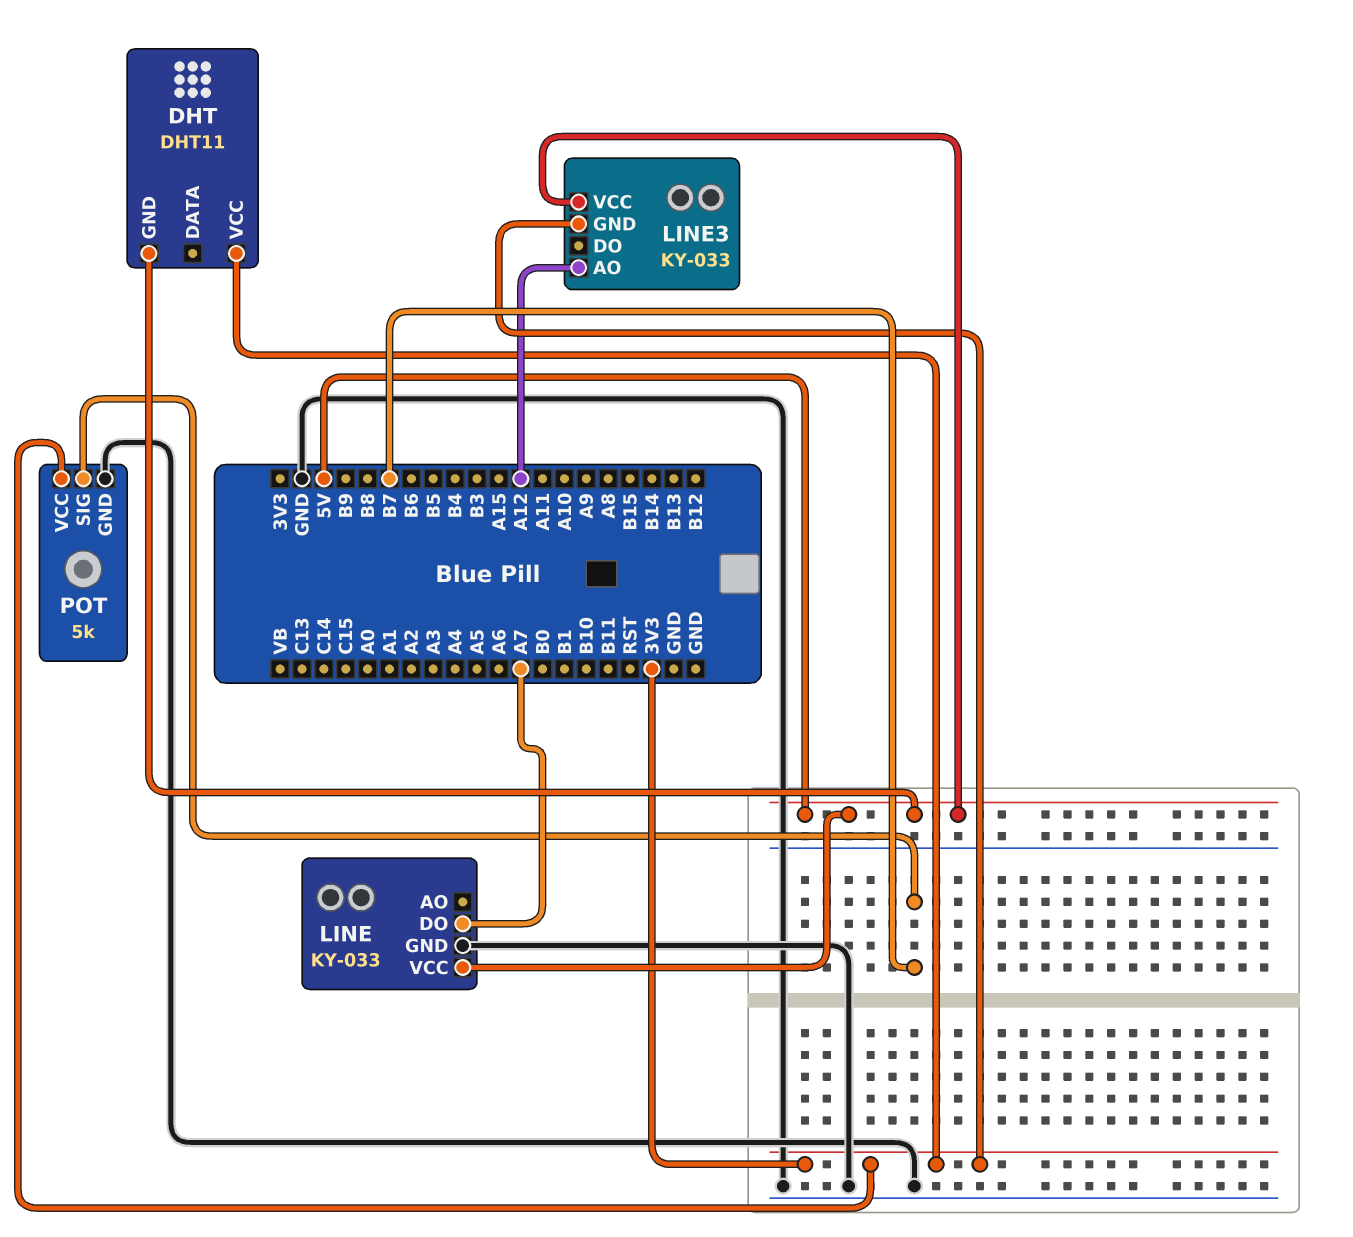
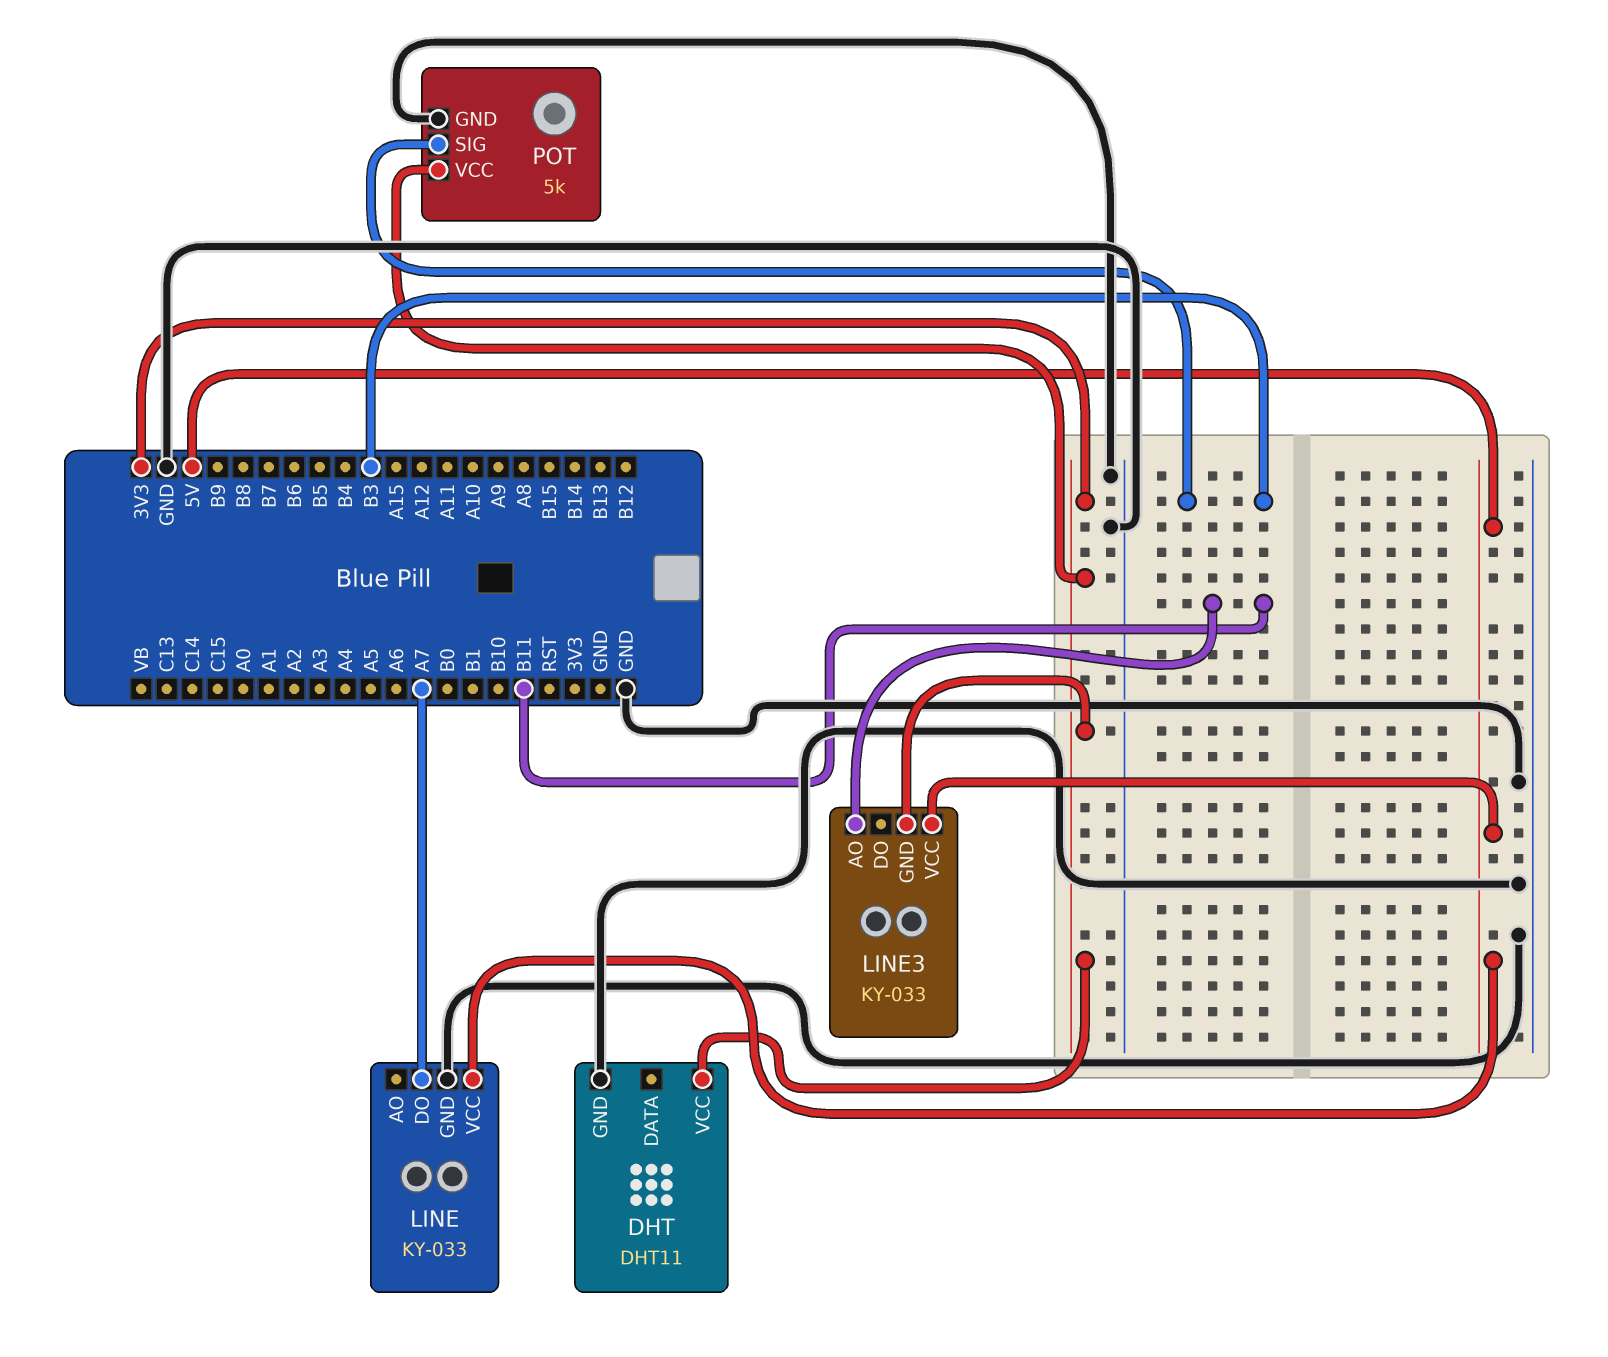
DHT pin GND: 5V -> GND
LINE3 pin AO: A12 -> B11
POT pin SIG: B7 -> B3

